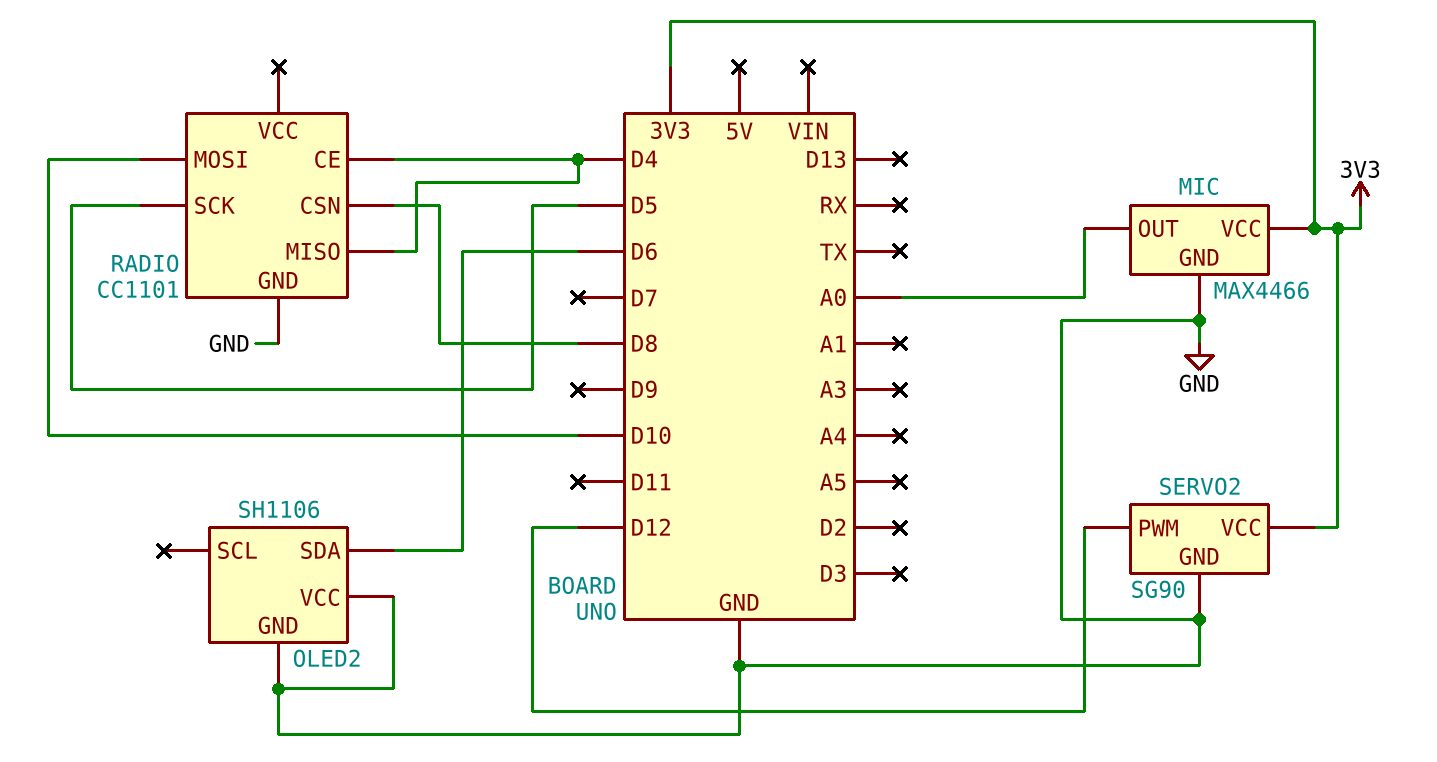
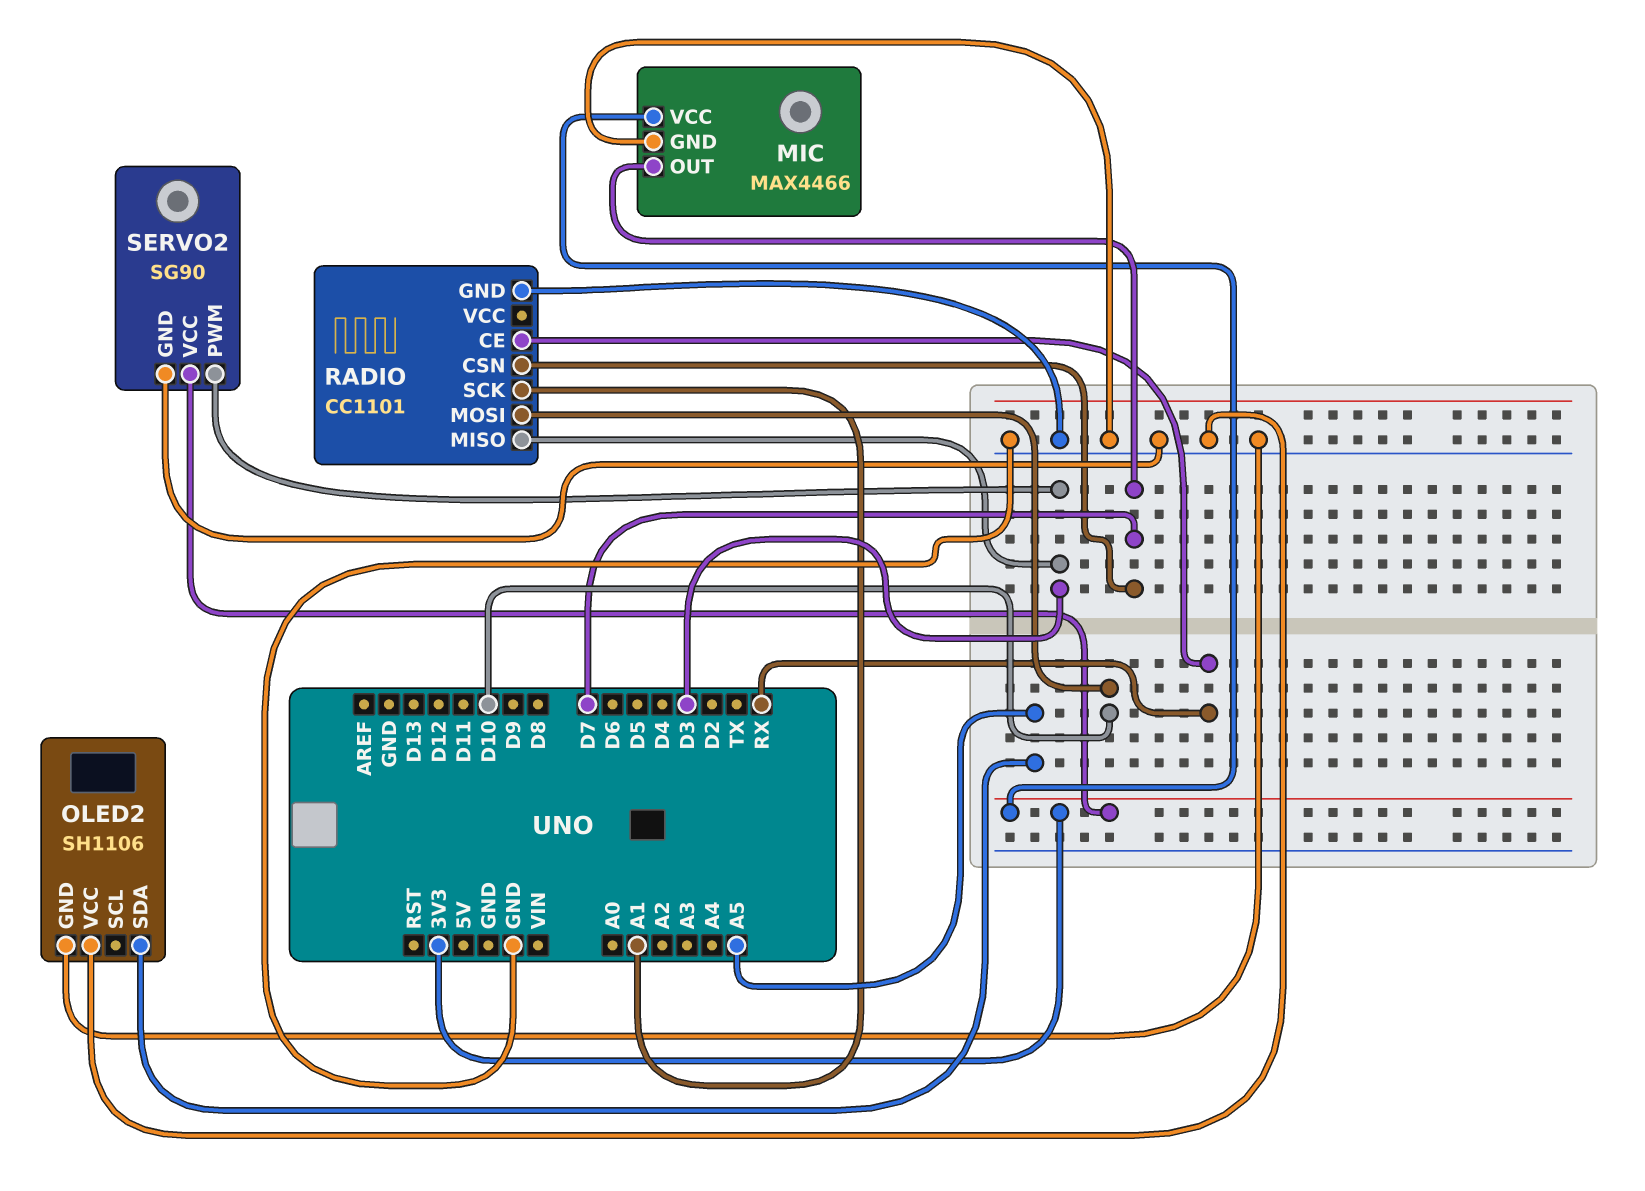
MIC pin OUT: A0 -> D7
OLED2 pin SDA: D6 -> A5
RADIO pin CE: D4 -> RX
RADIO pin CSN: D8 -> D7
RADIO pin MISO: D4 -> D3
RADIO pin SCK: D5 -> A1
SERVO2 pin PWM: D12 -> D3

